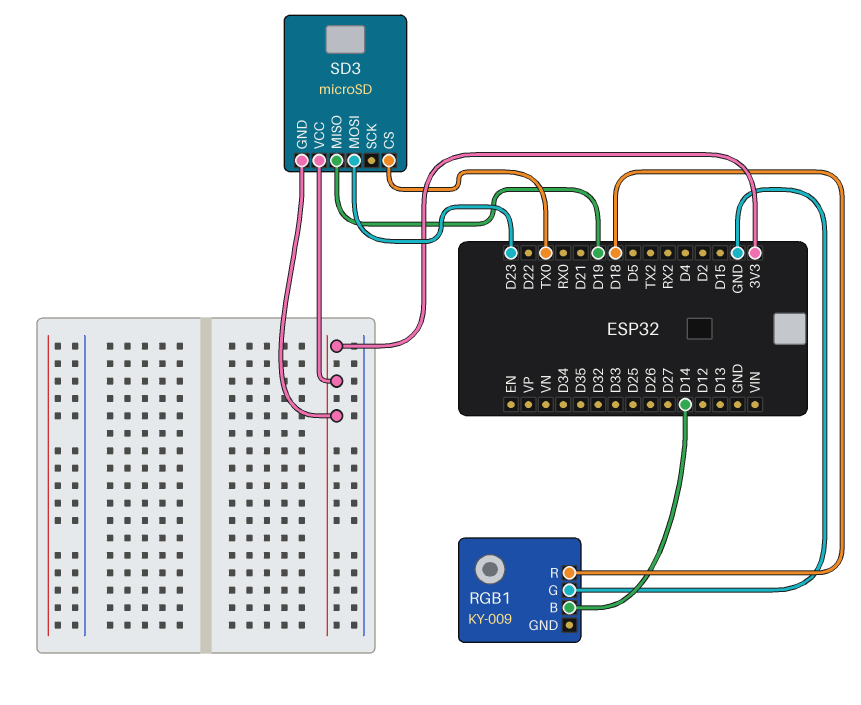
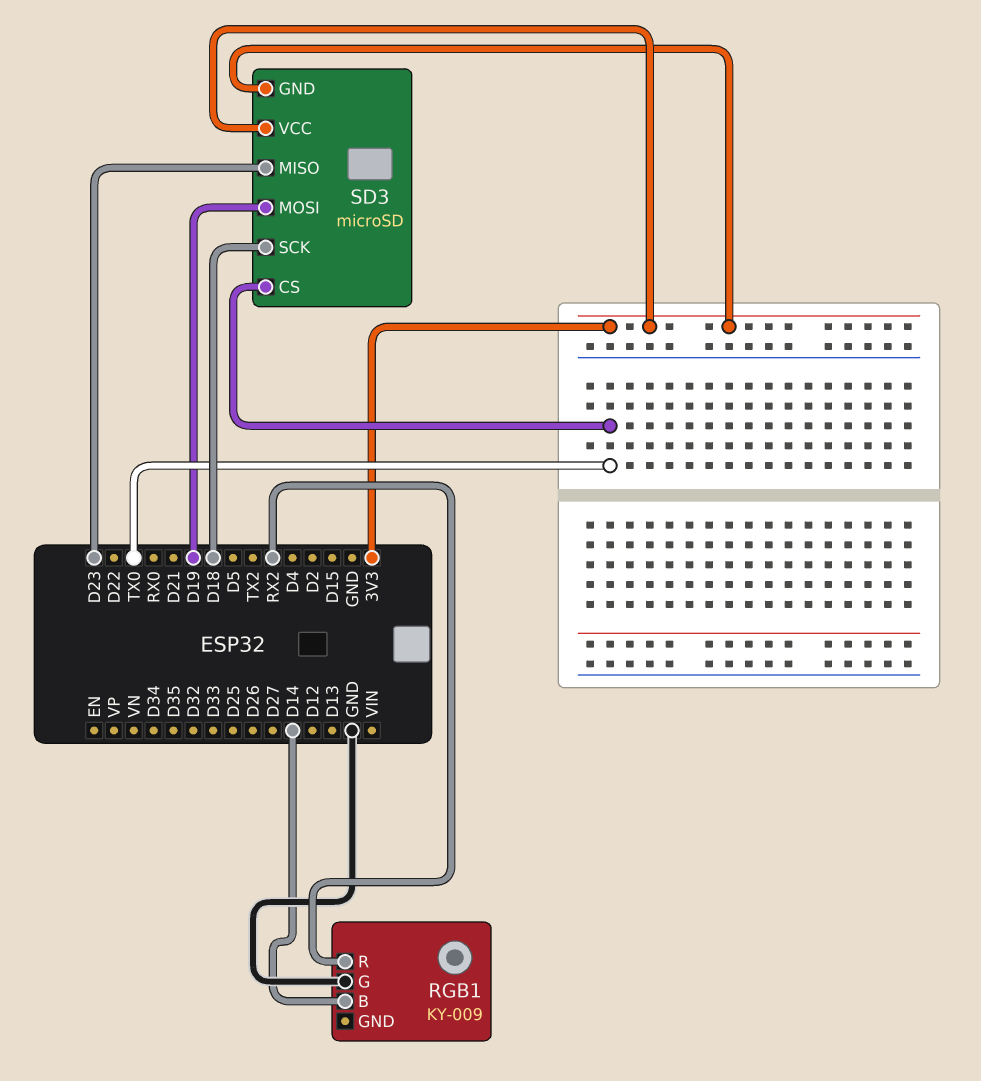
RGB1 pin R: D18 -> RX2
SD3 pin MISO: D19 -> D23
SD3 pin MOSI: D23 -> D19
SD3 pin SCK: none -> D18

